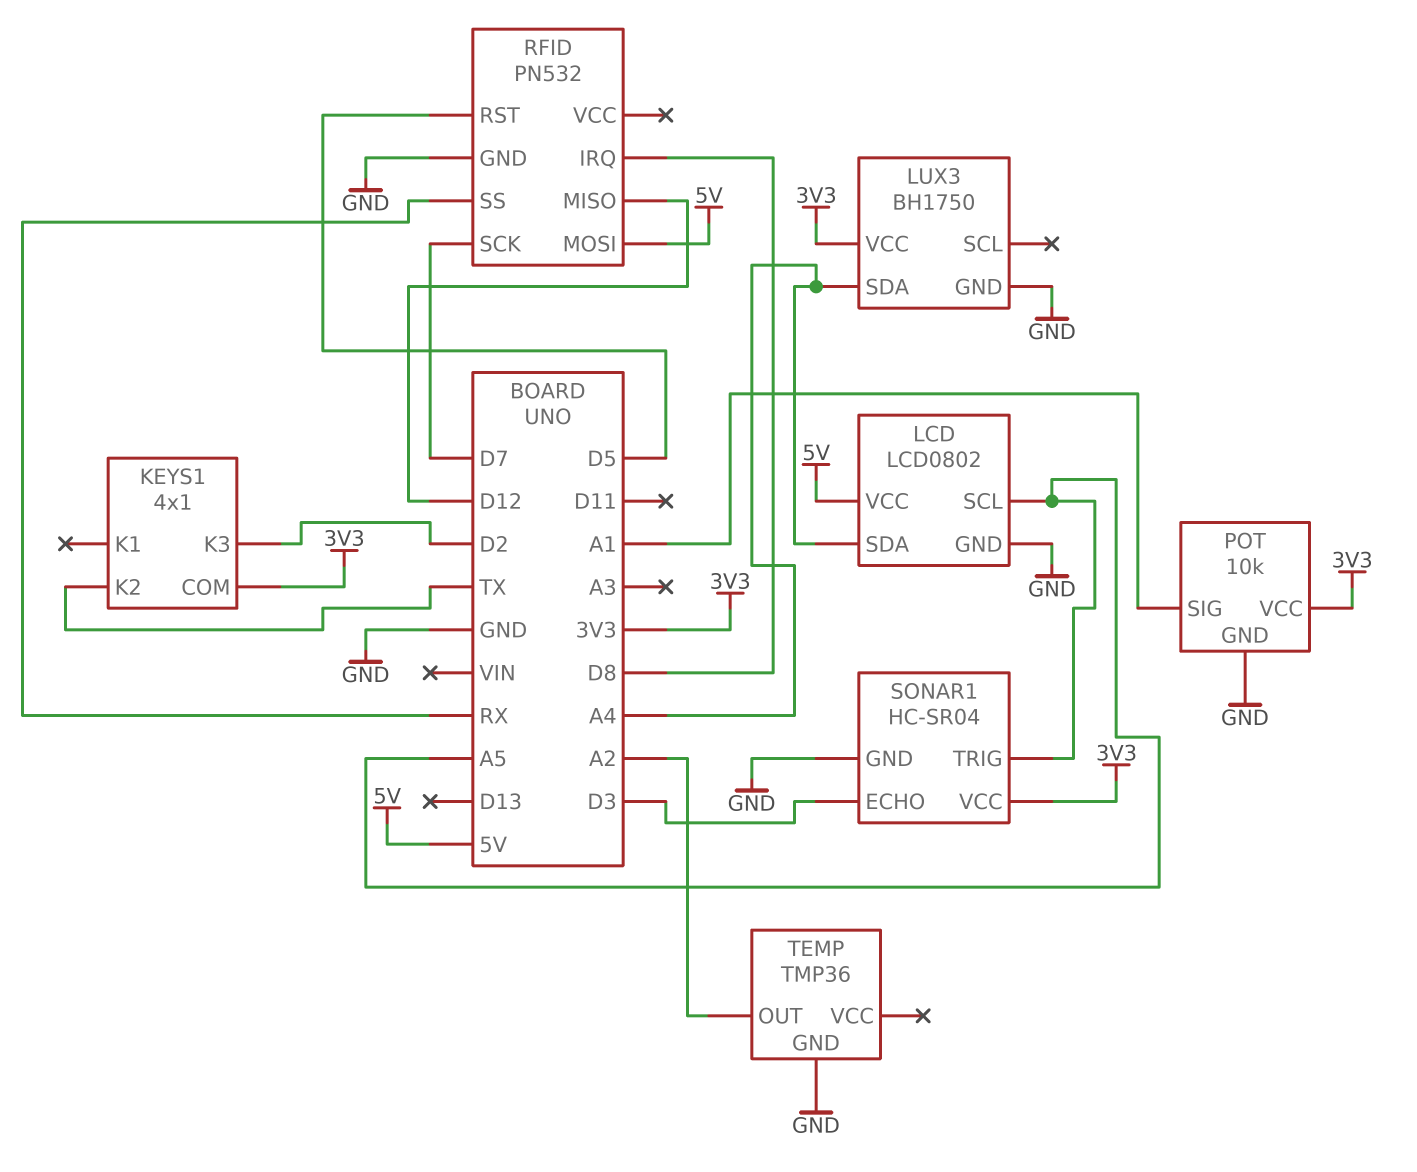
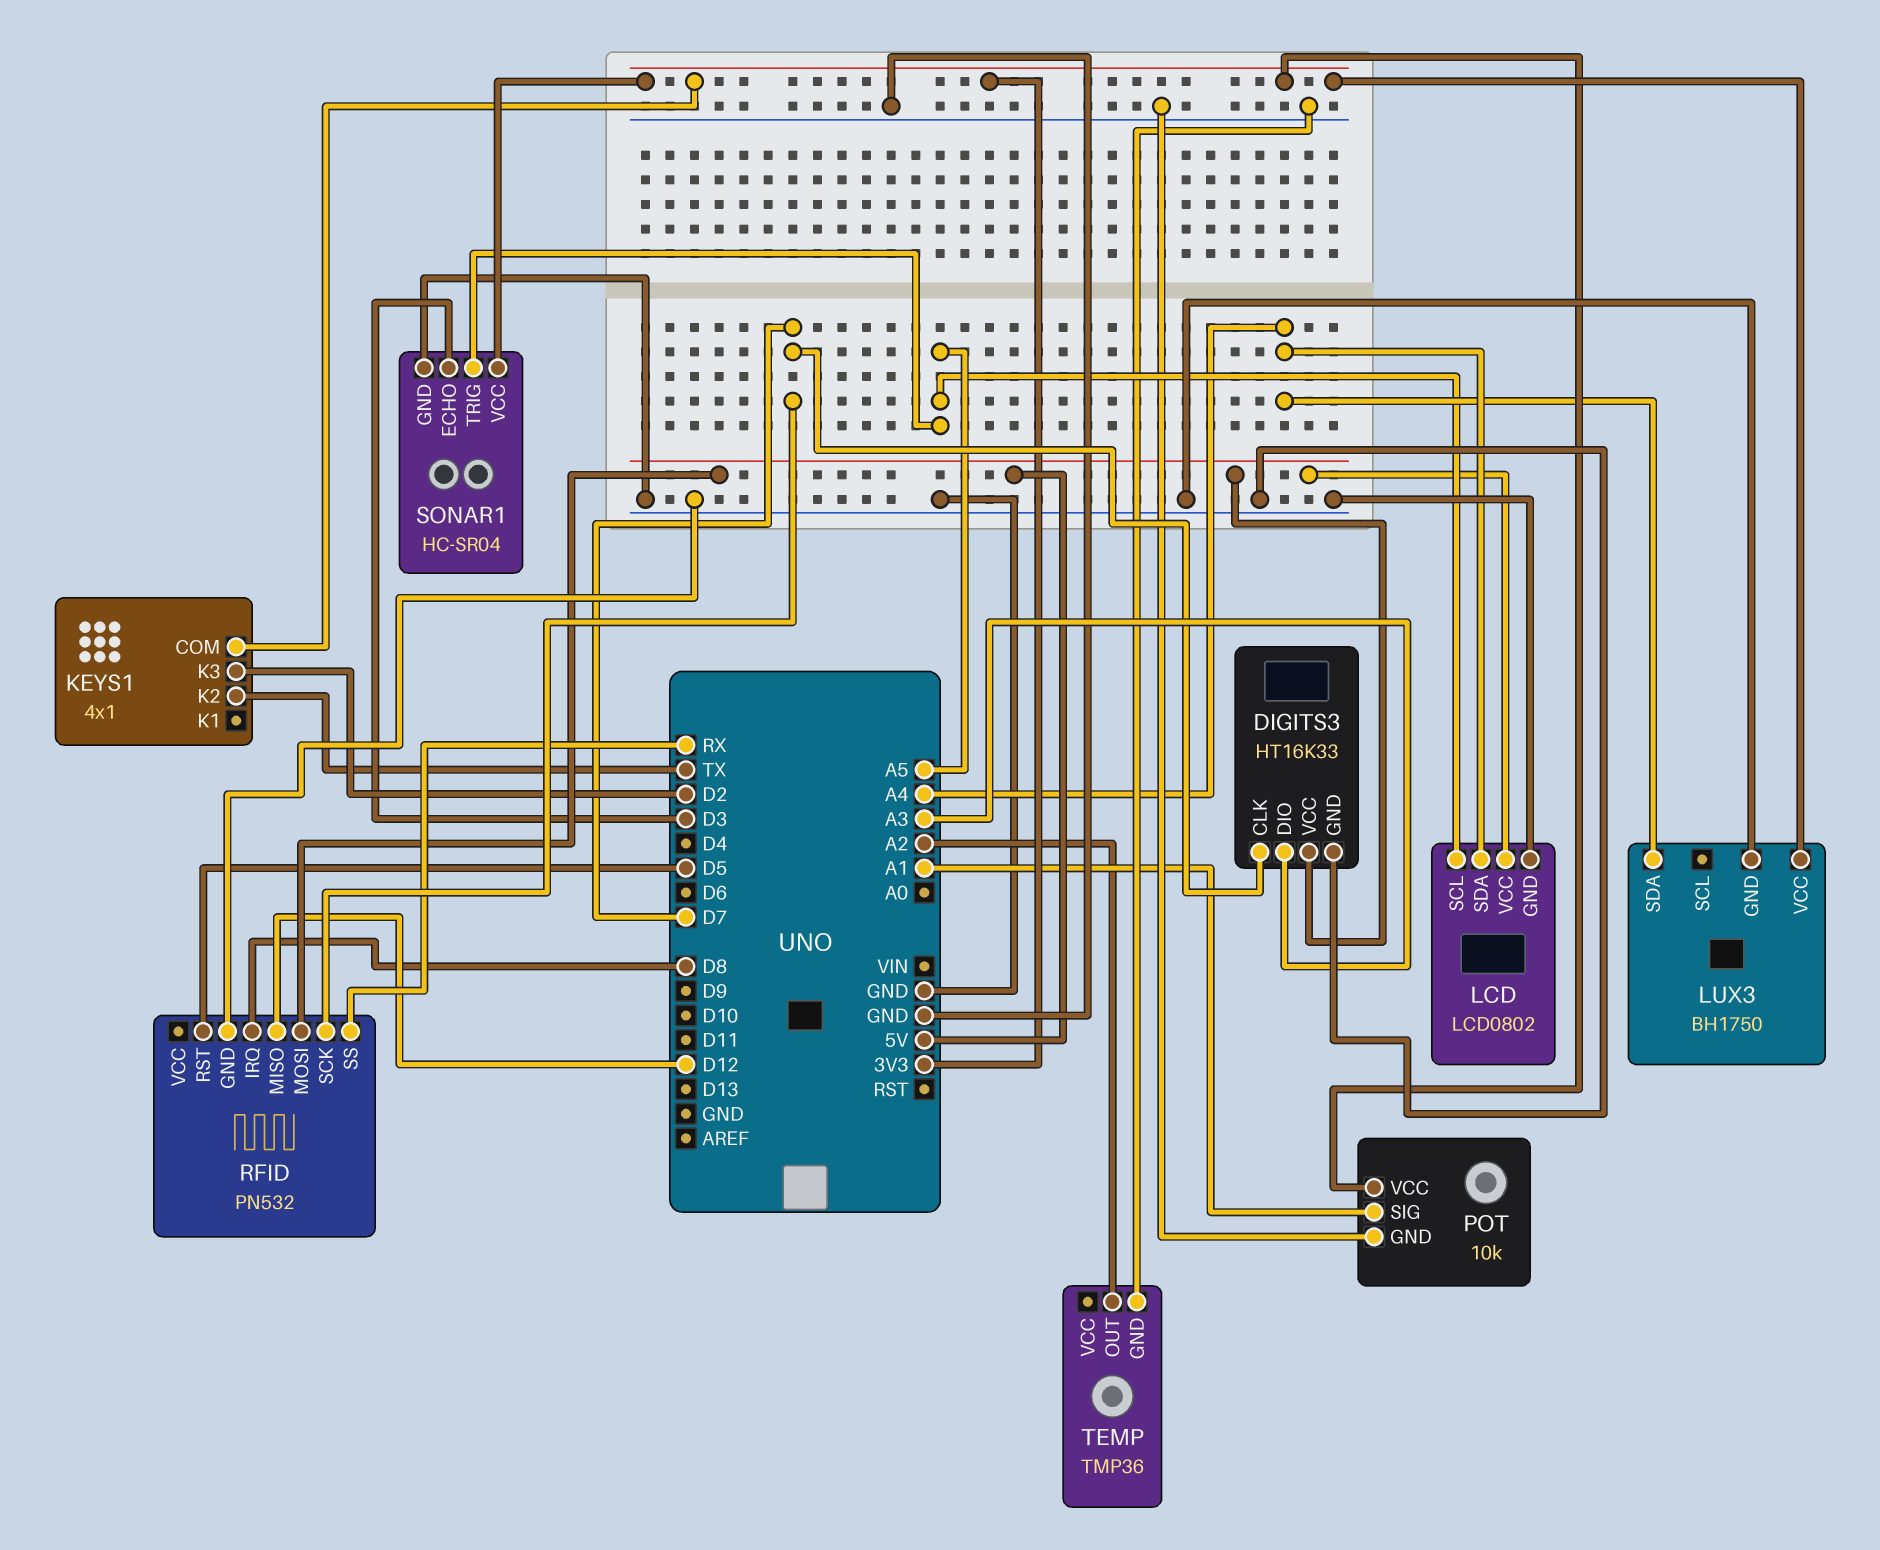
DIGITS3: none -> HT16K33
DIGITS3 pin CLK: none -> D7
DIGITS3 pin DIO: none -> A3
DIGITS3 pin GND: none -> GND
DIGITS3 pin VCC: none -> 5V

